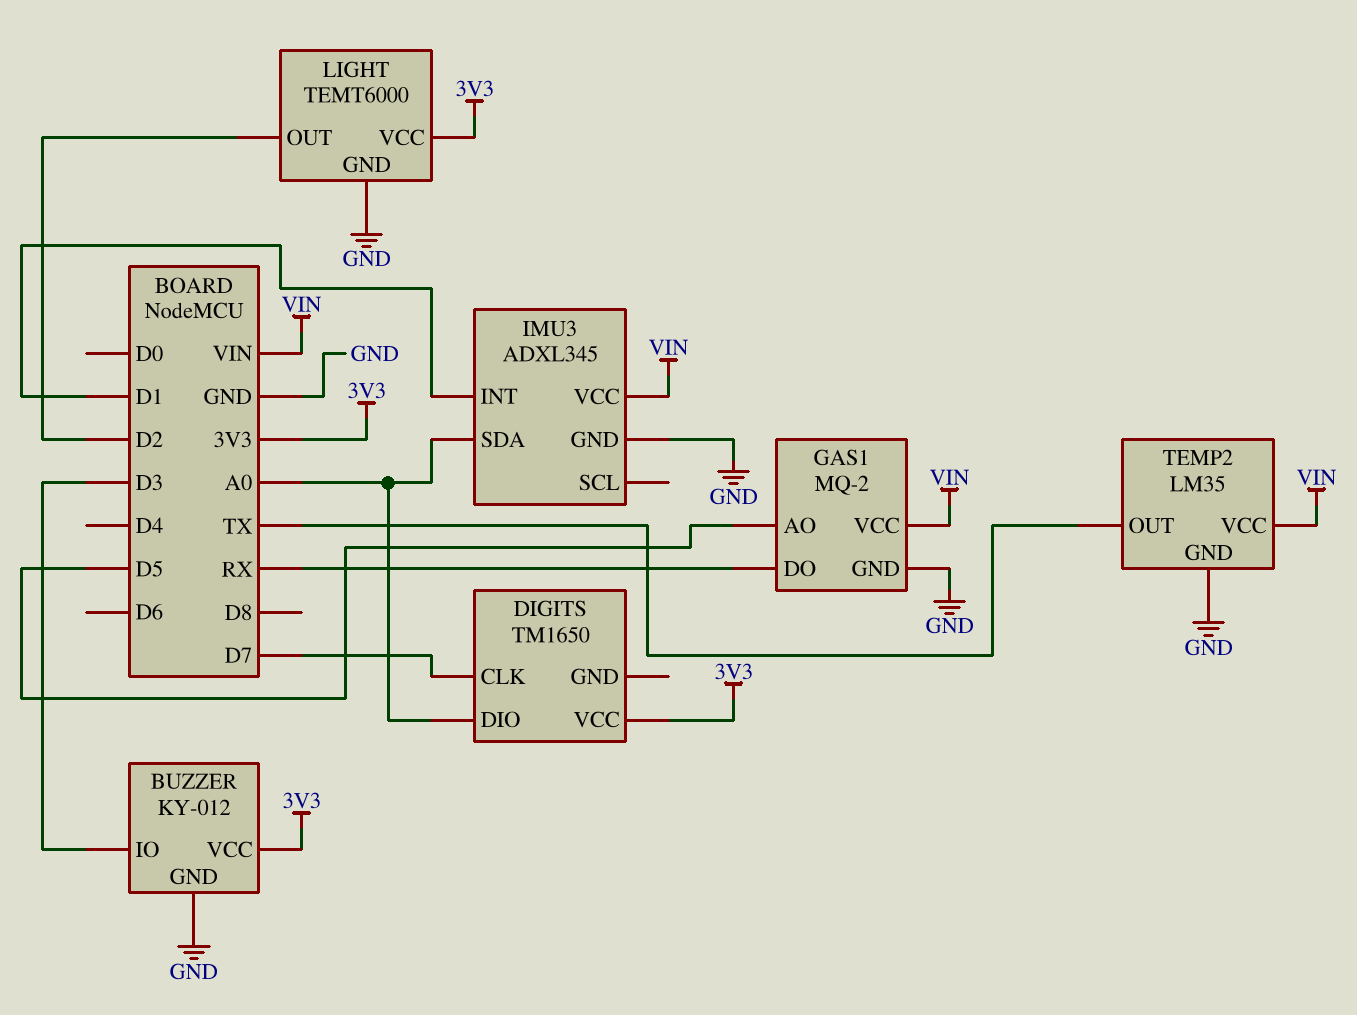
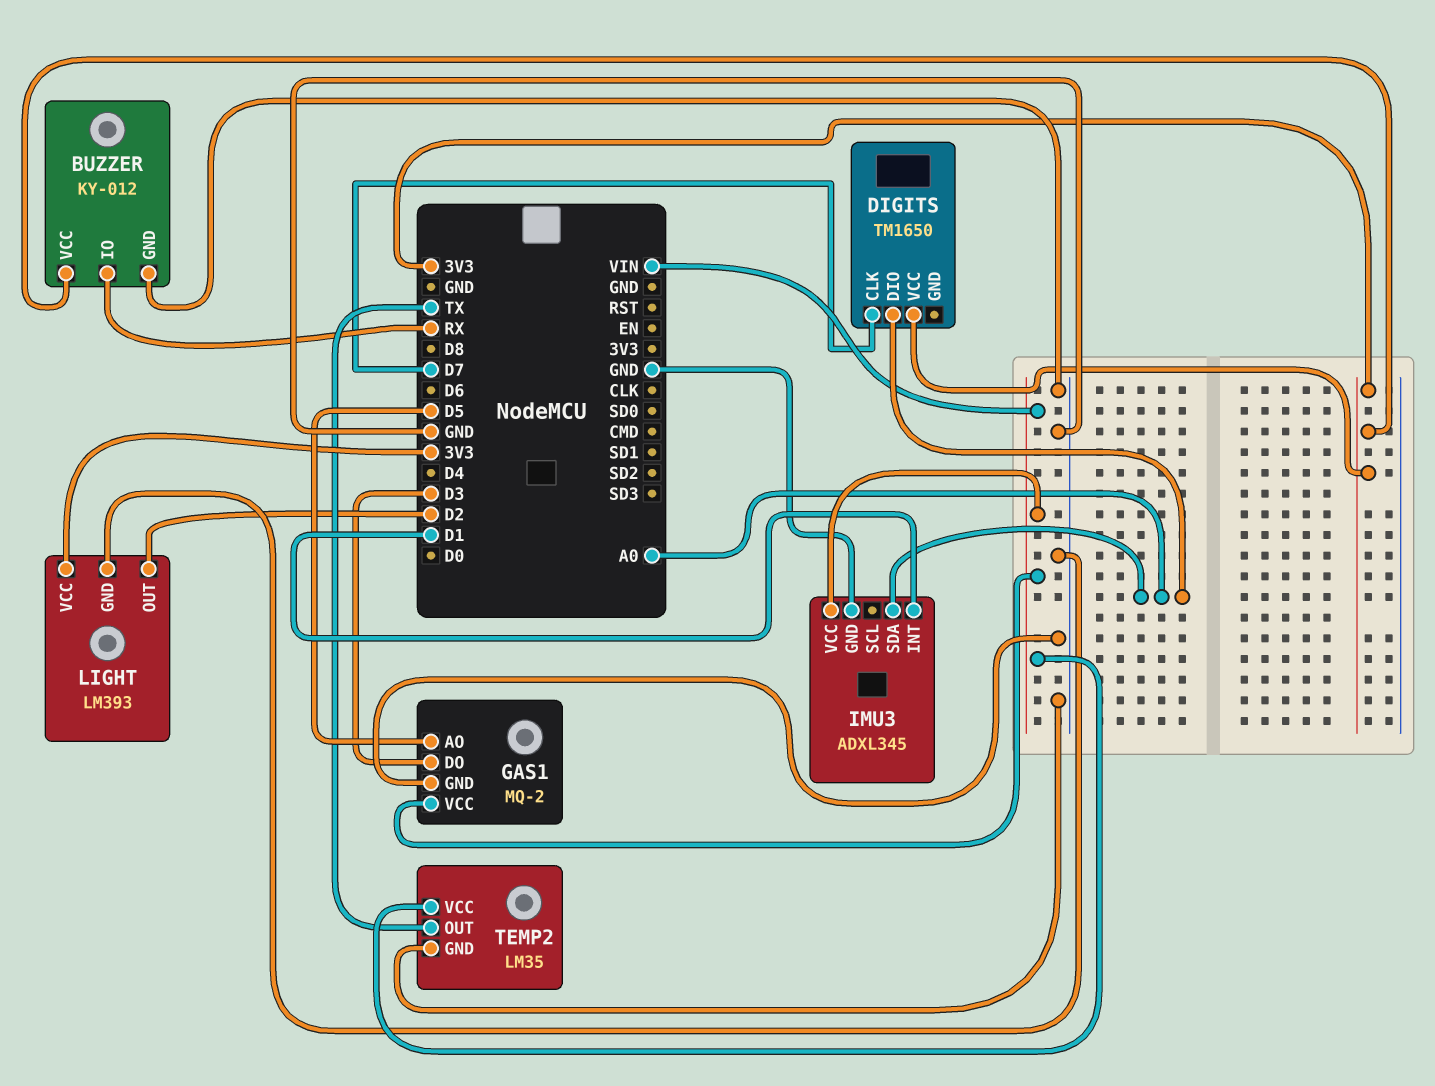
BUZZER pin IO: D3 -> RX
GAS1 pin DO: RX -> D3
LIGHT: TEMT6000 -> LM393

